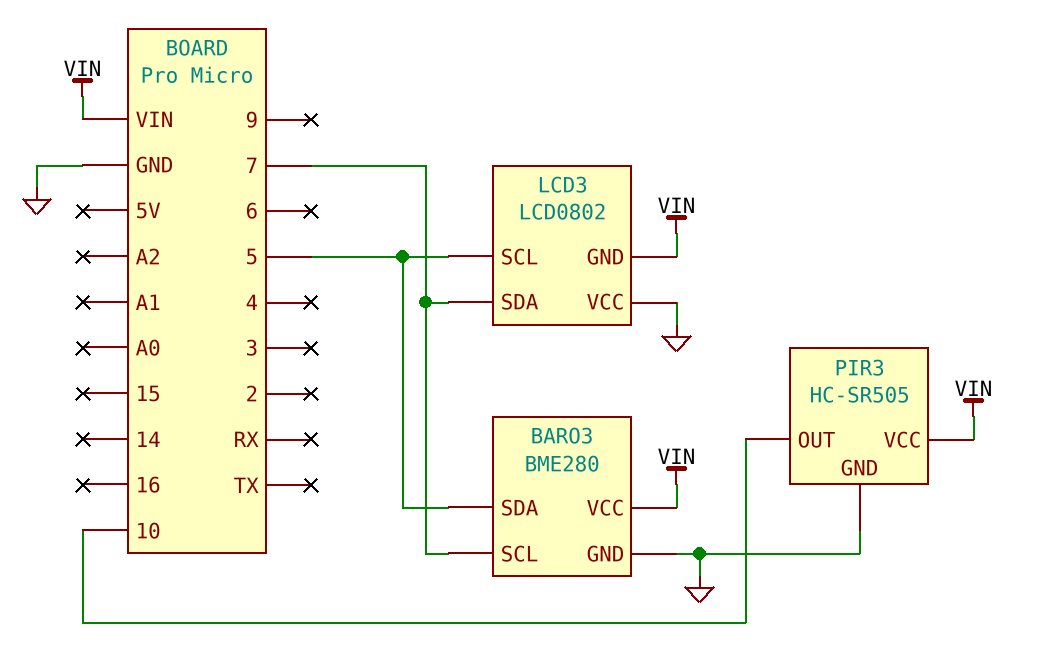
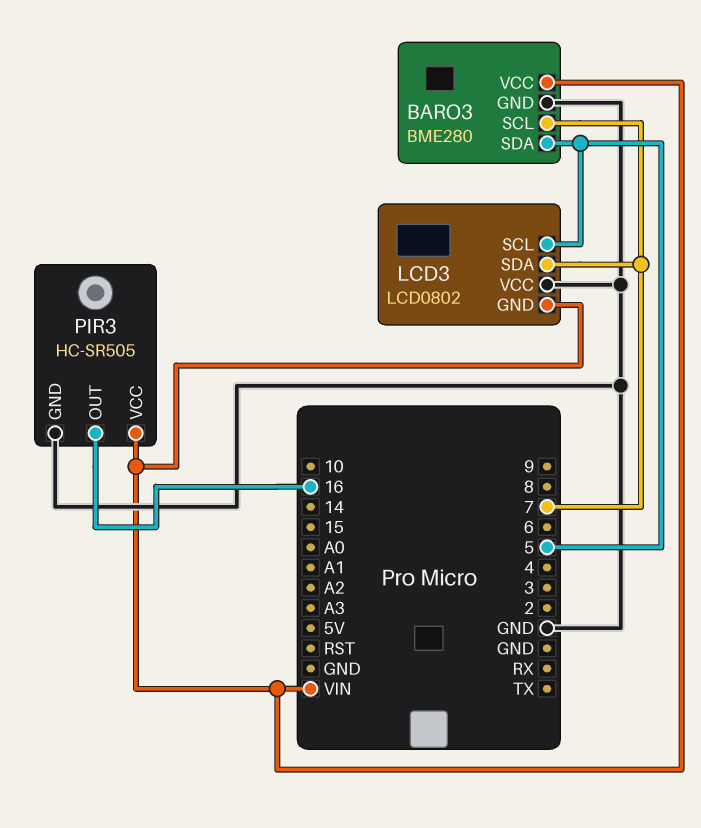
PIR3 pin OUT: 10 -> 16

